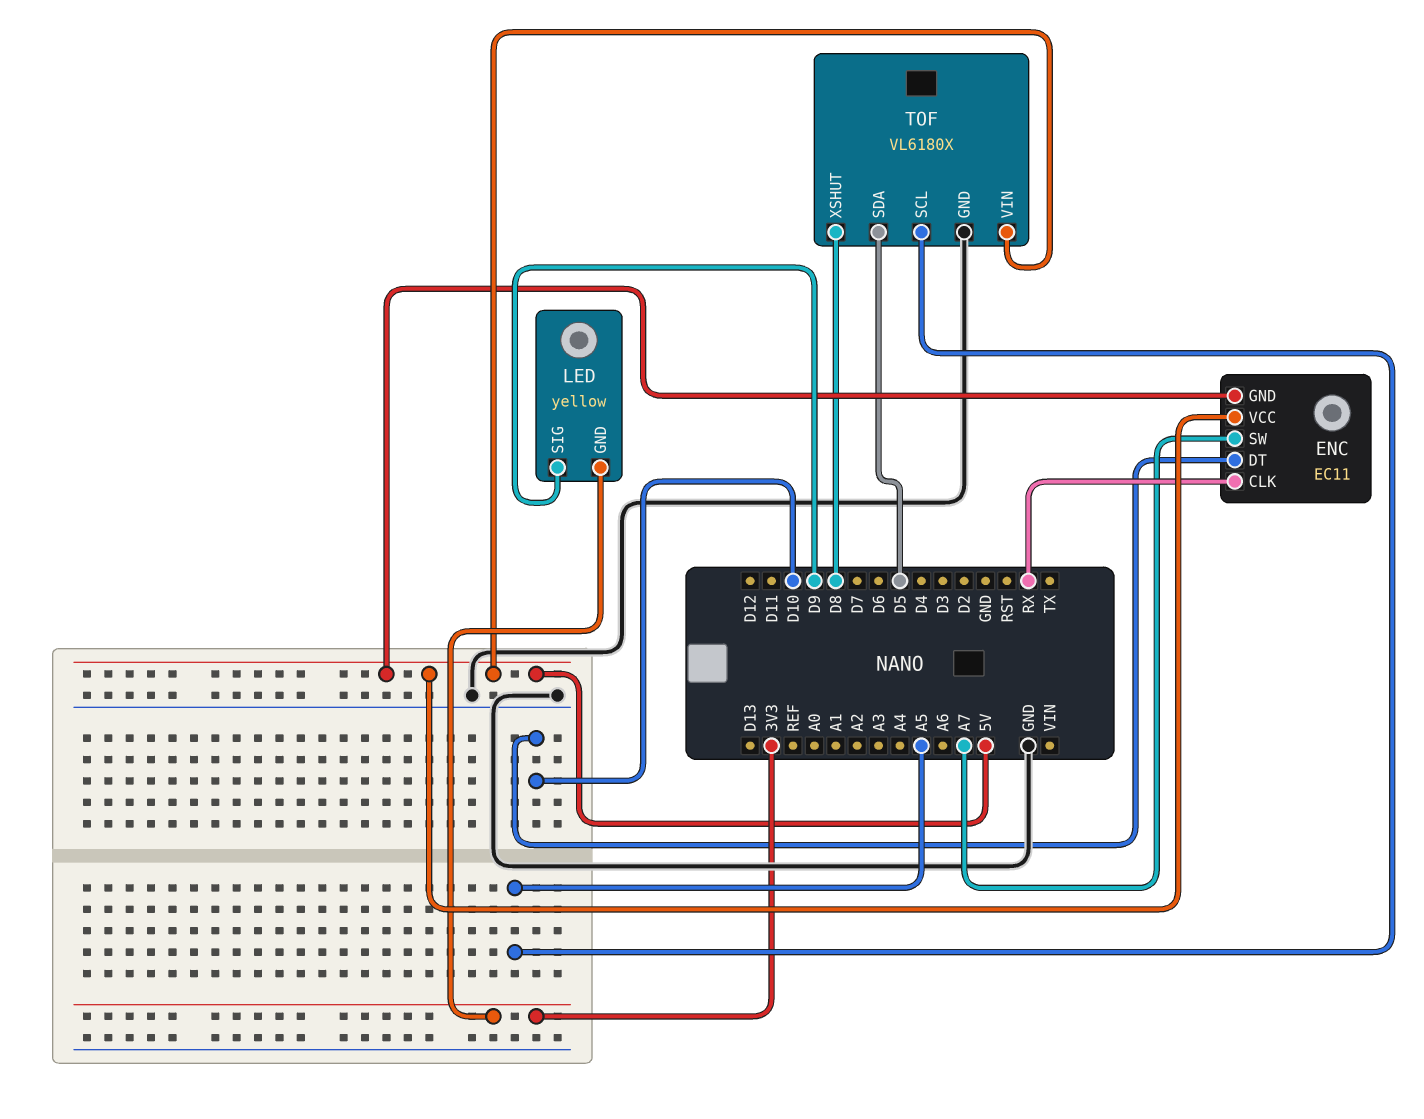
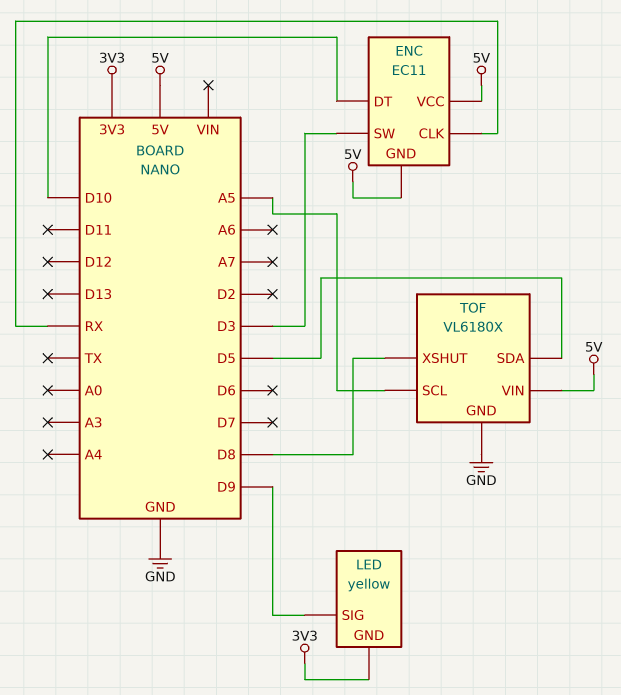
ENC pin SW: A7 -> D3

